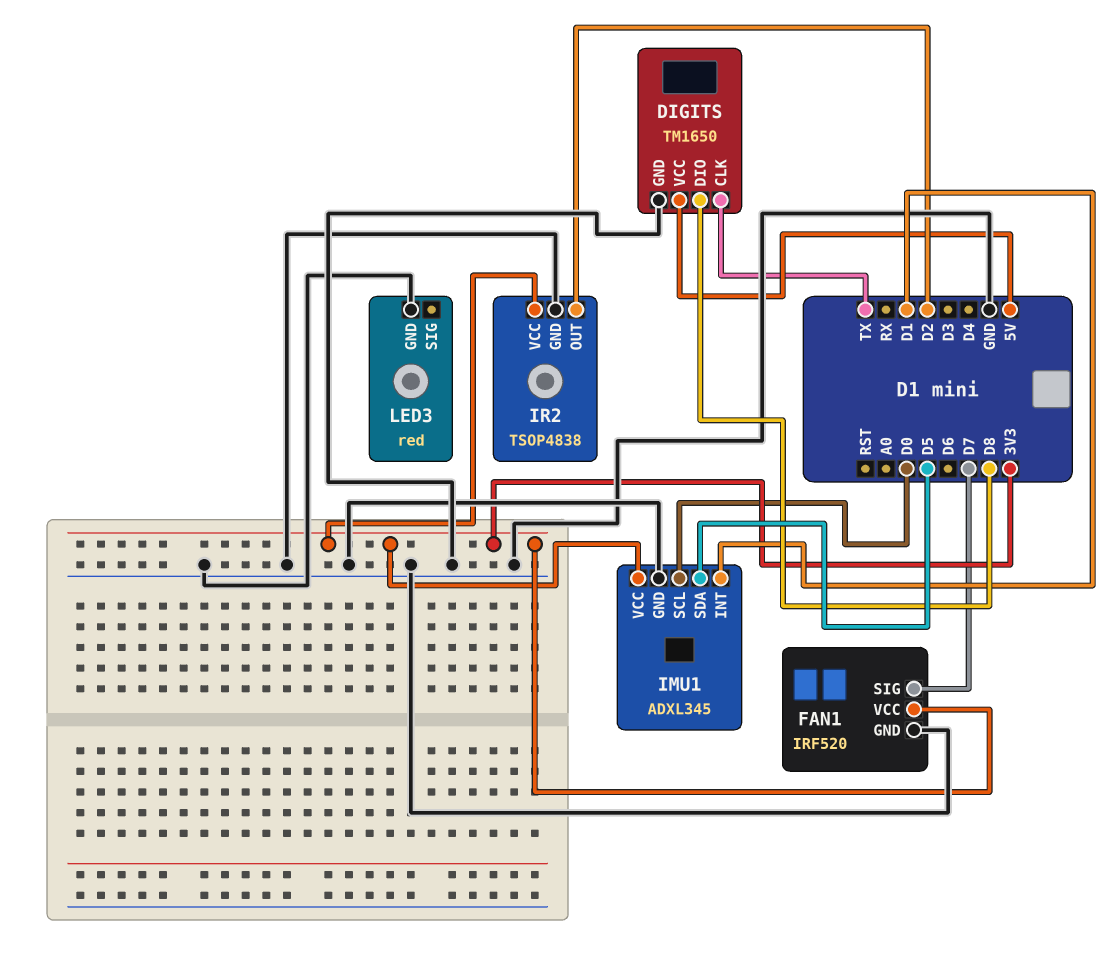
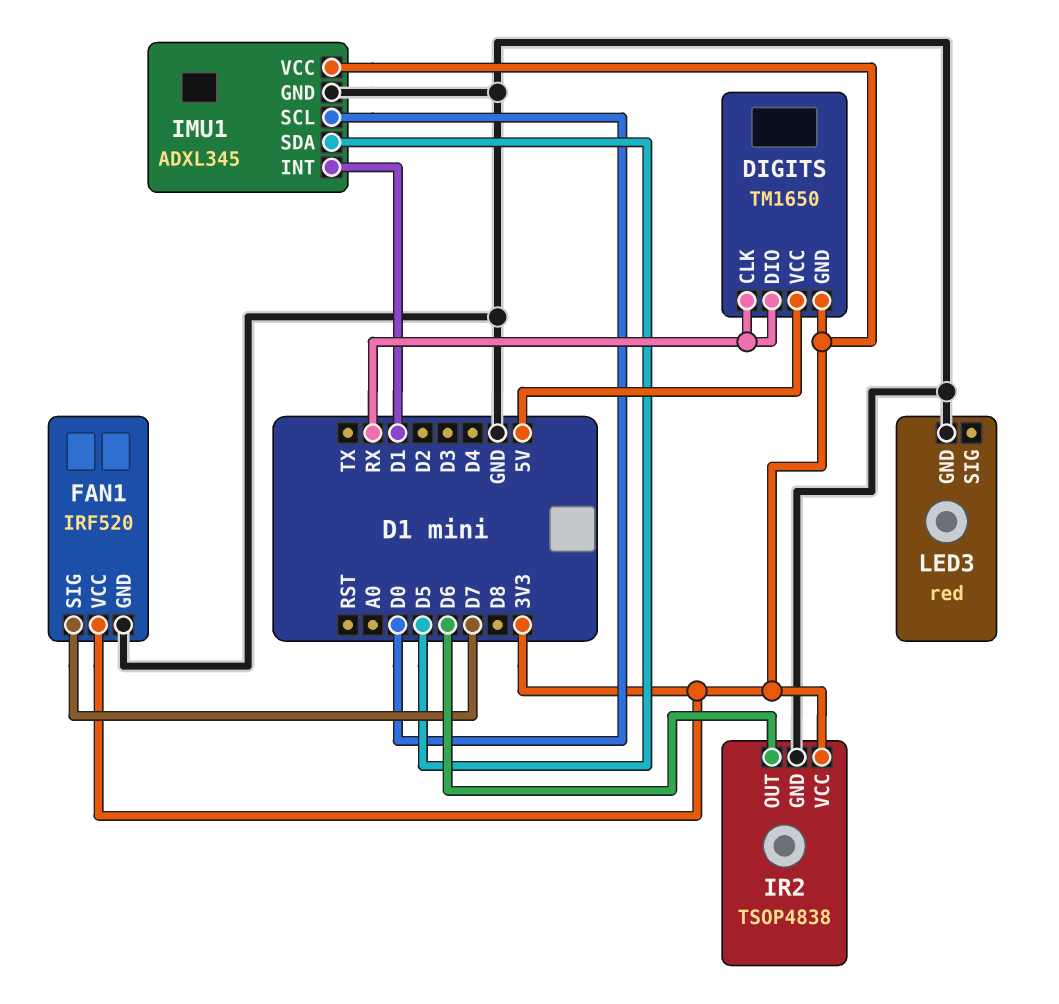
DIGITS pin CLK: TX -> RX
DIGITS pin DIO: D8 -> RX
DIGITS pin GND: GND -> 3V3
IR2 pin OUT: D2 -> D6

